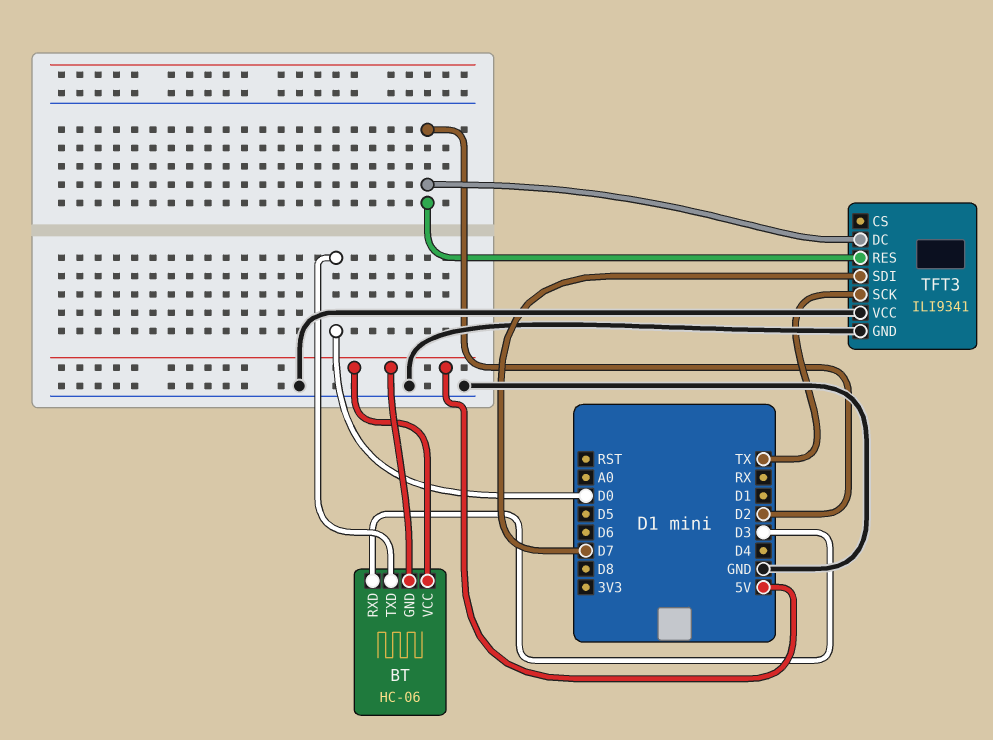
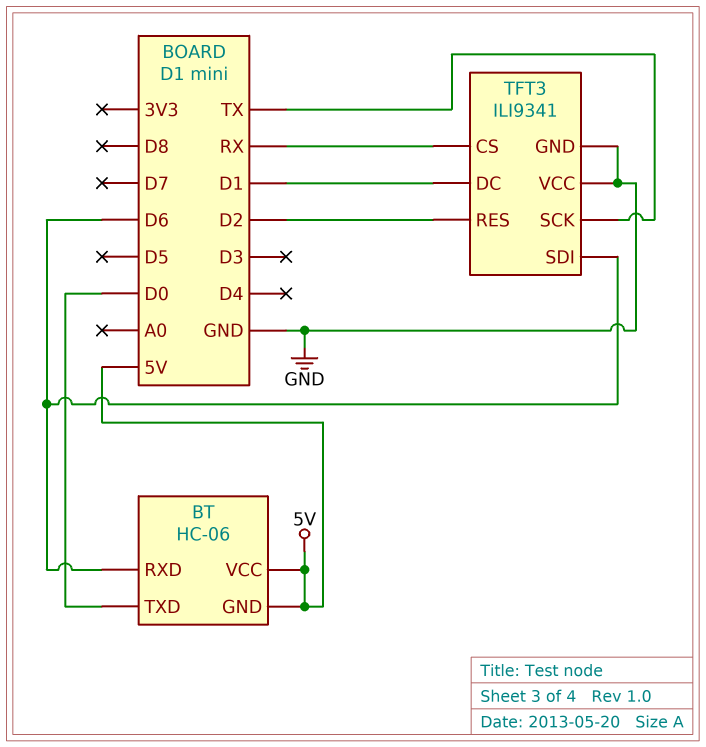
BT pin RXD: D3 -> D6
TFT3 pin CS: none -> RX
TFT3 pin DC: D2 -> D1
TFT3 pin SDI: D7 -> D6

